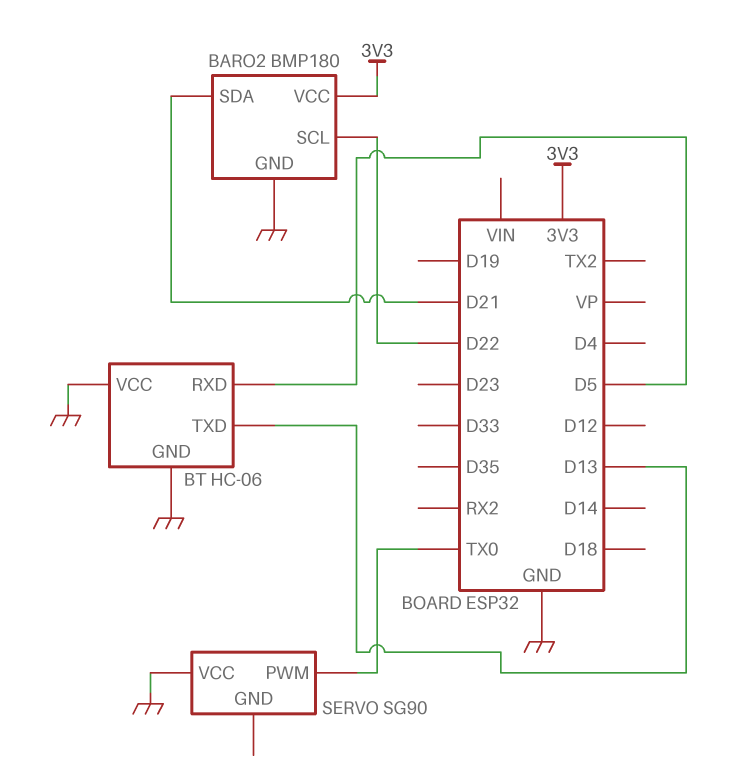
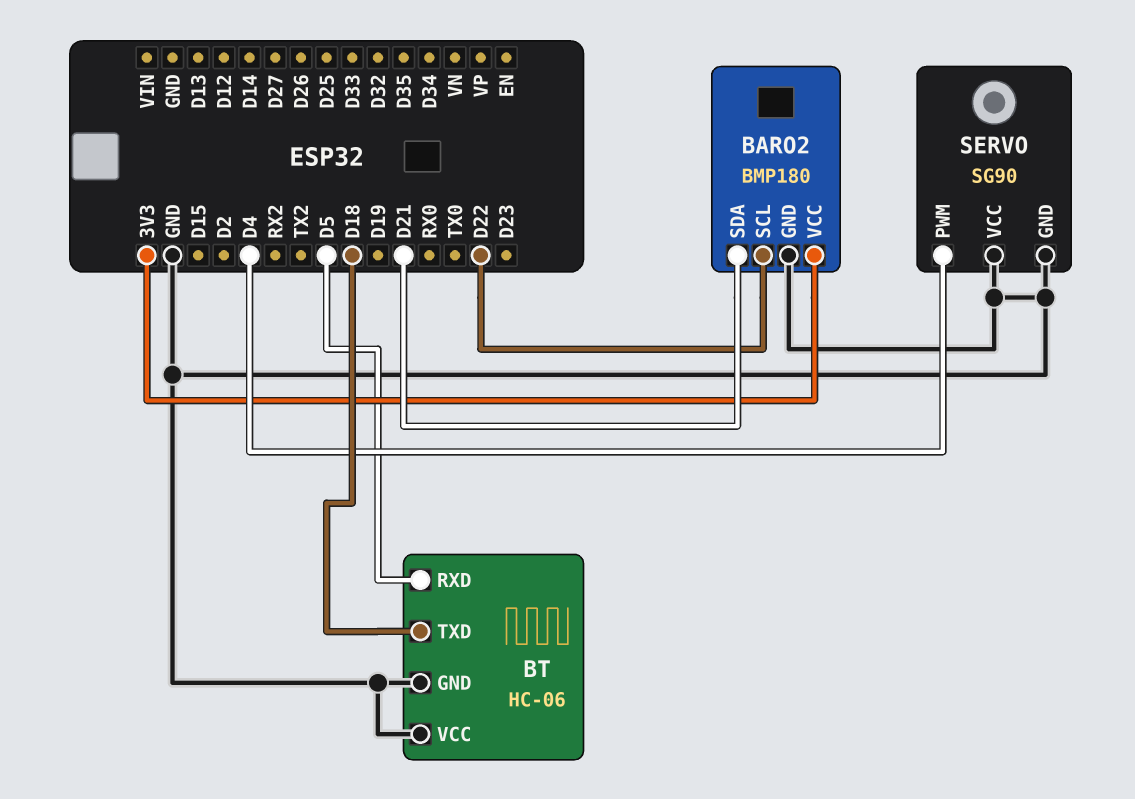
BT pin TXD: D13 -> D18
SERVO pin GND: none -> GND
SERVO pin PWM: TX0 -> D4

